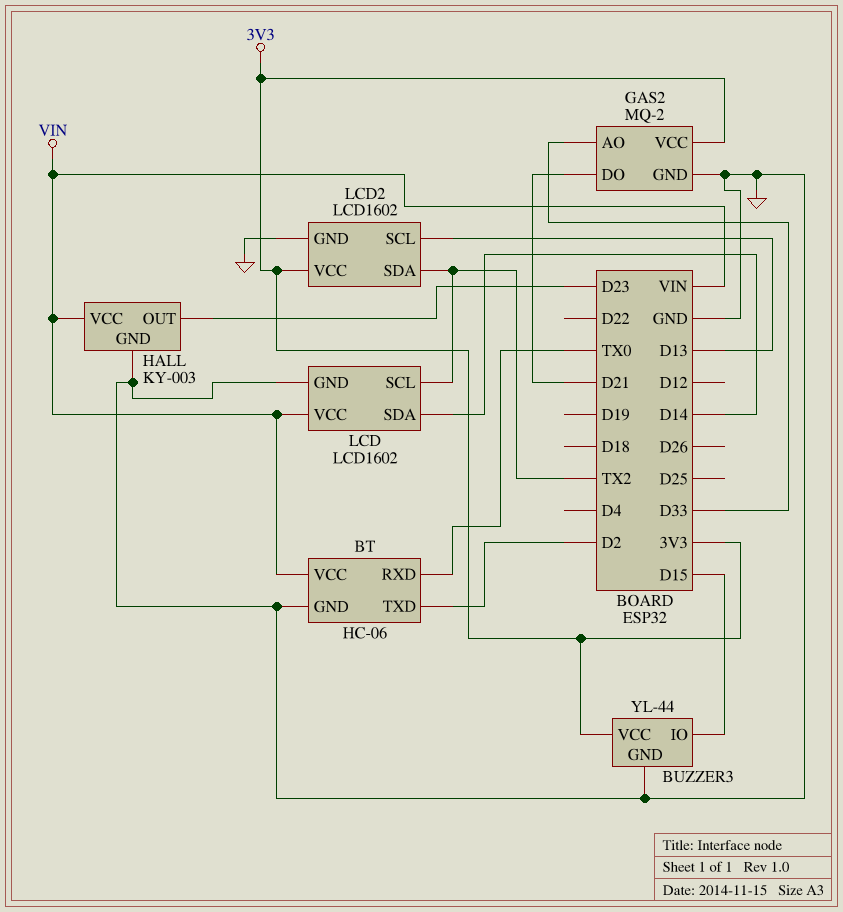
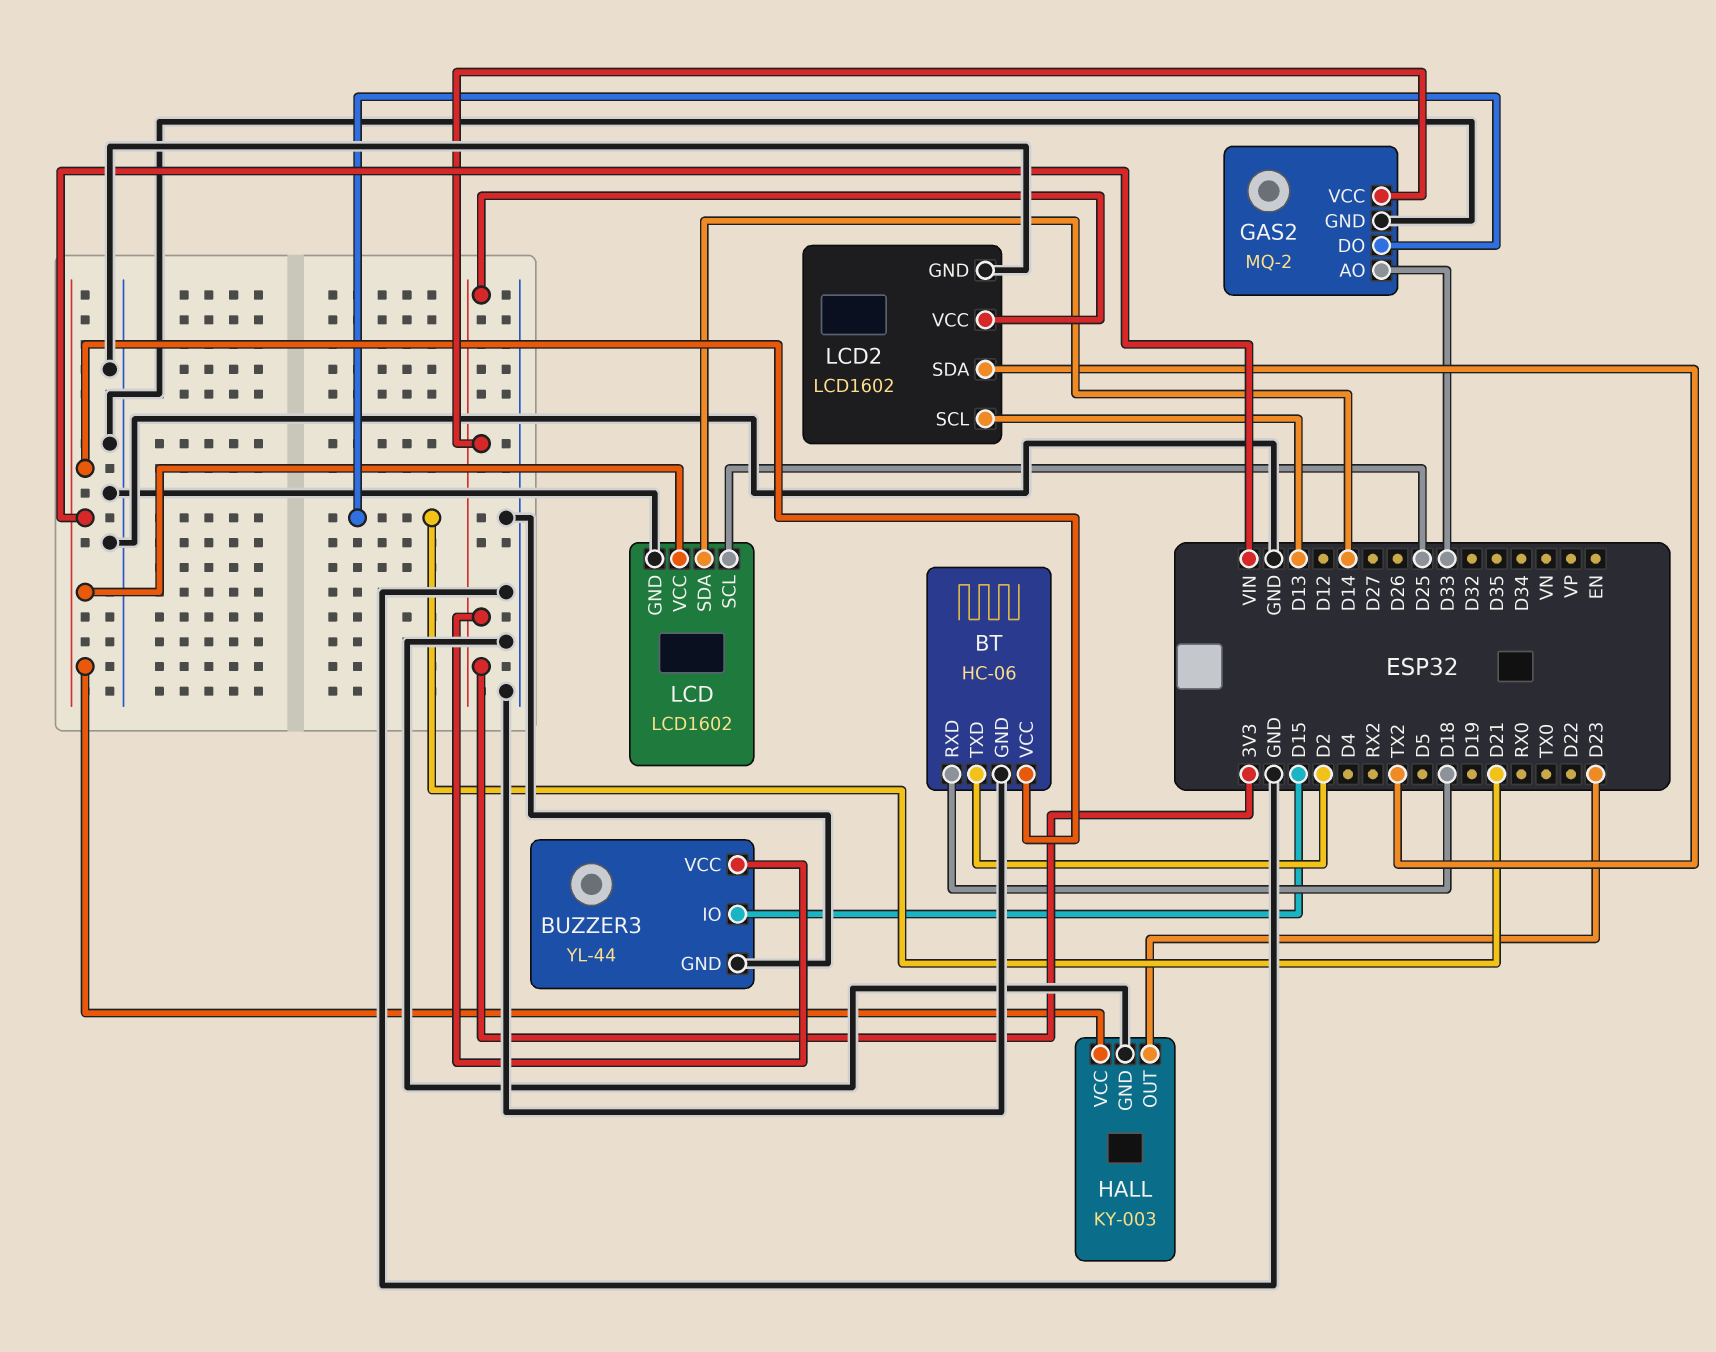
BT pin RXD: TX0 -> D18
LCD pin SCL: TX2 -> D25

